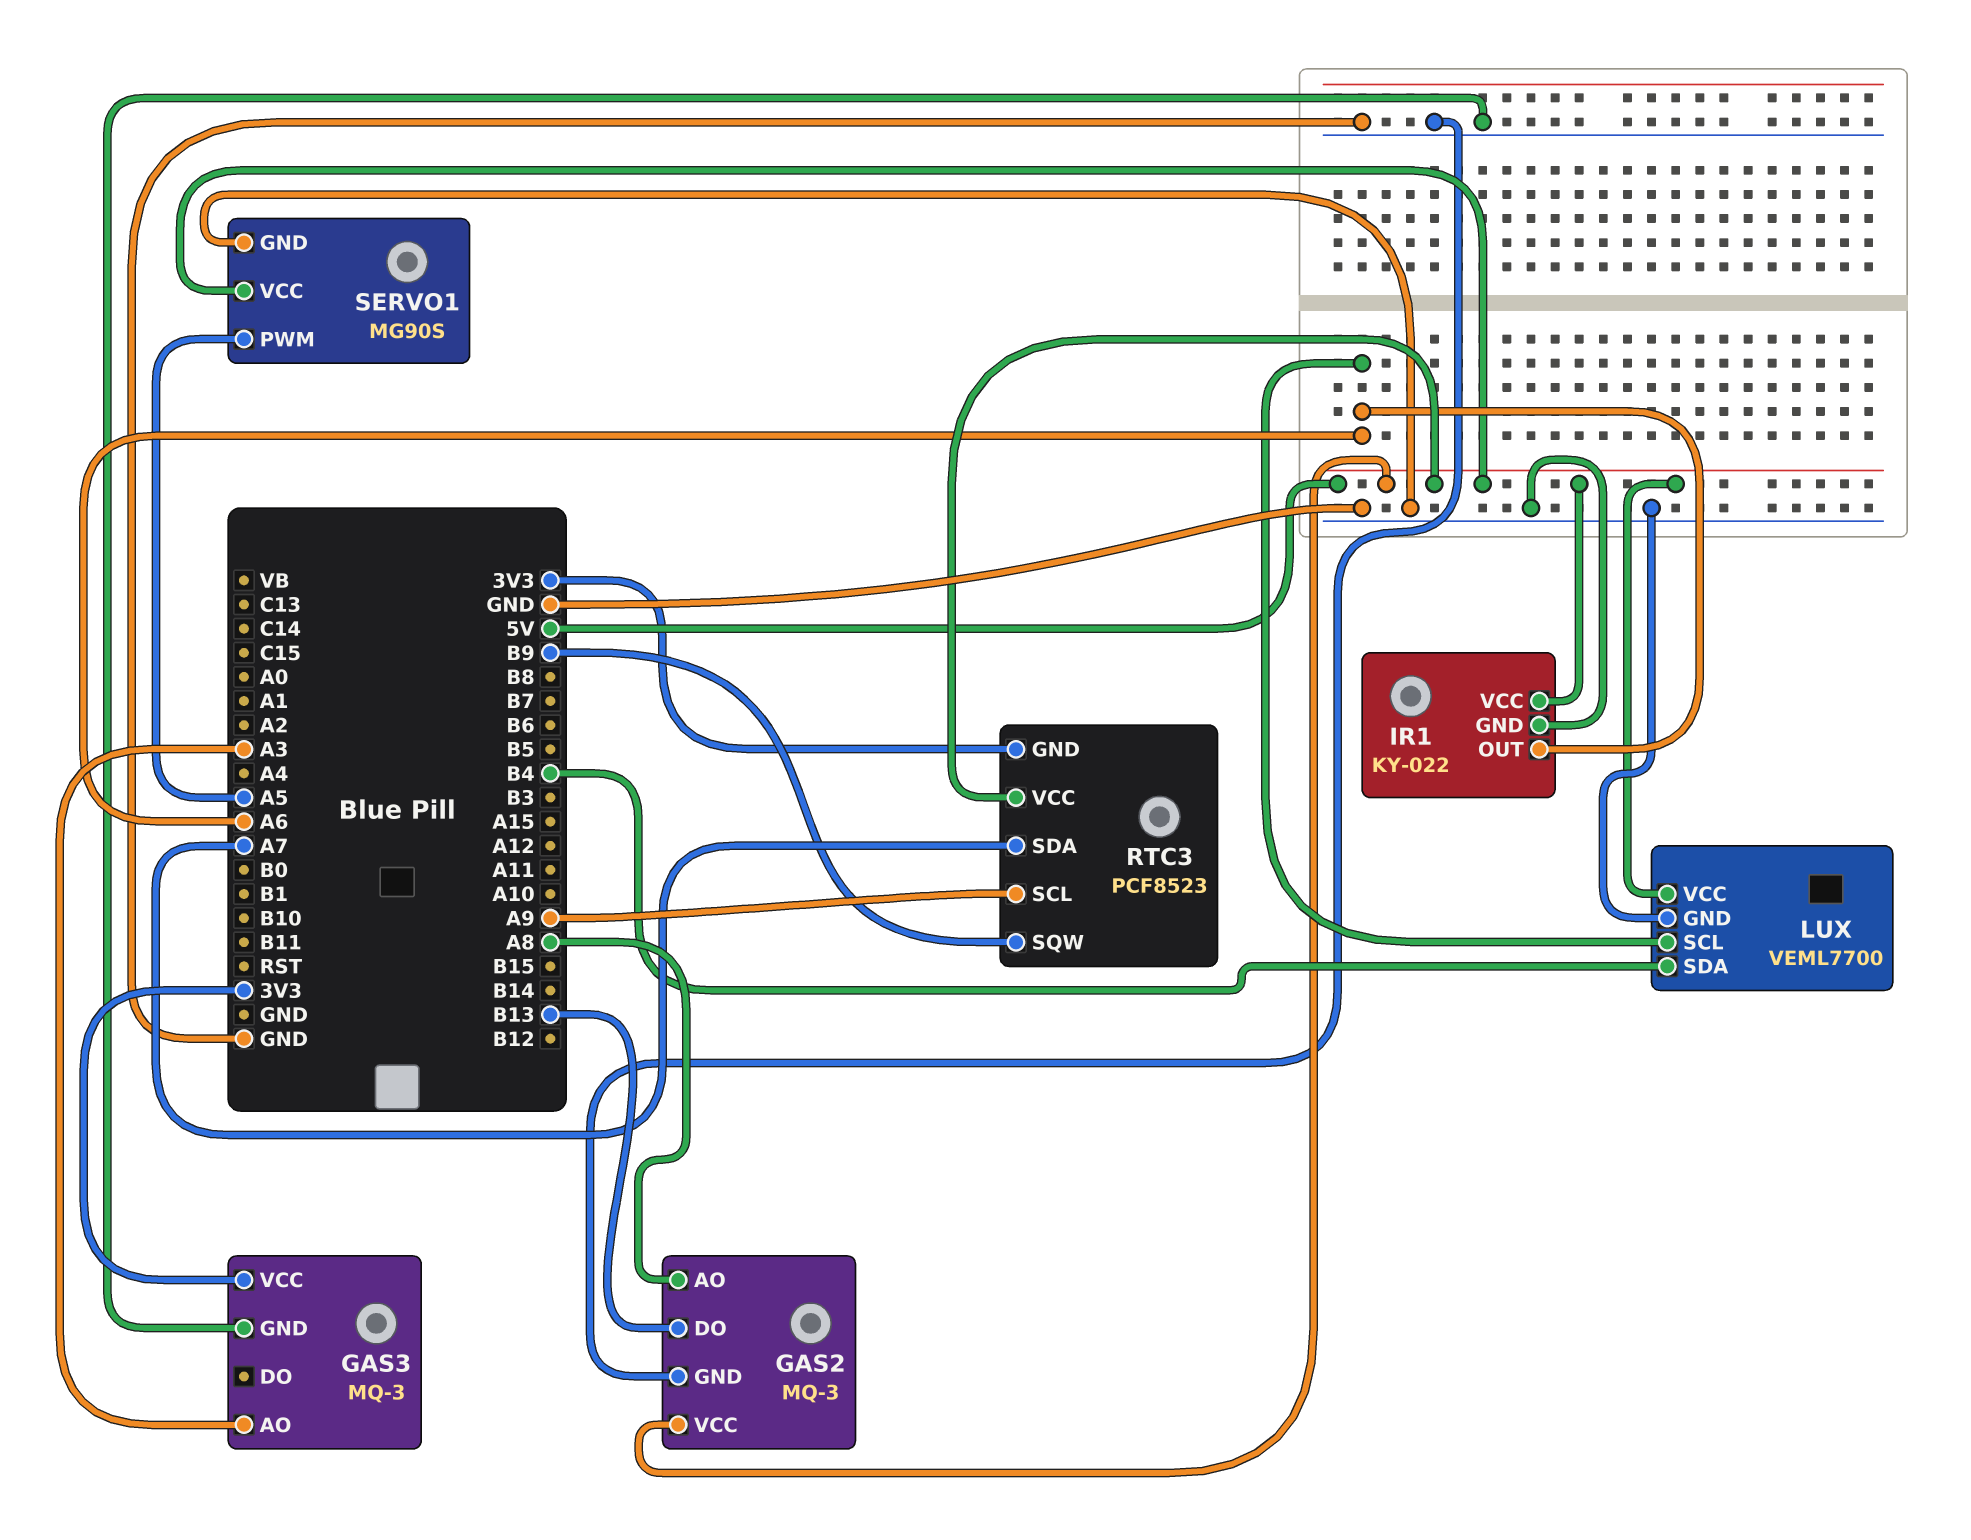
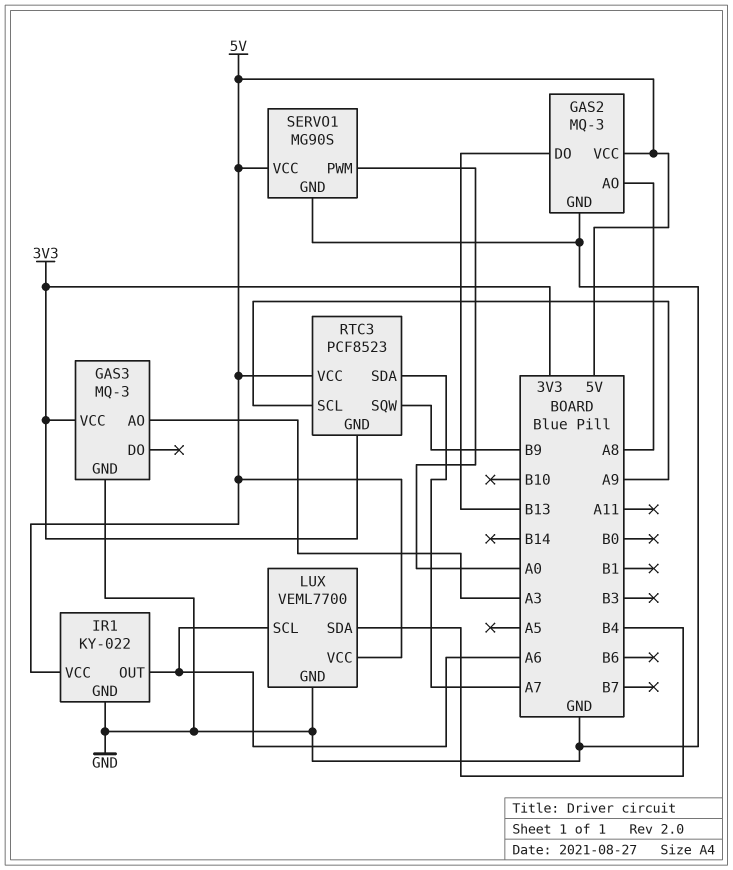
SERVO1 pin PWM: A5 -> A0

